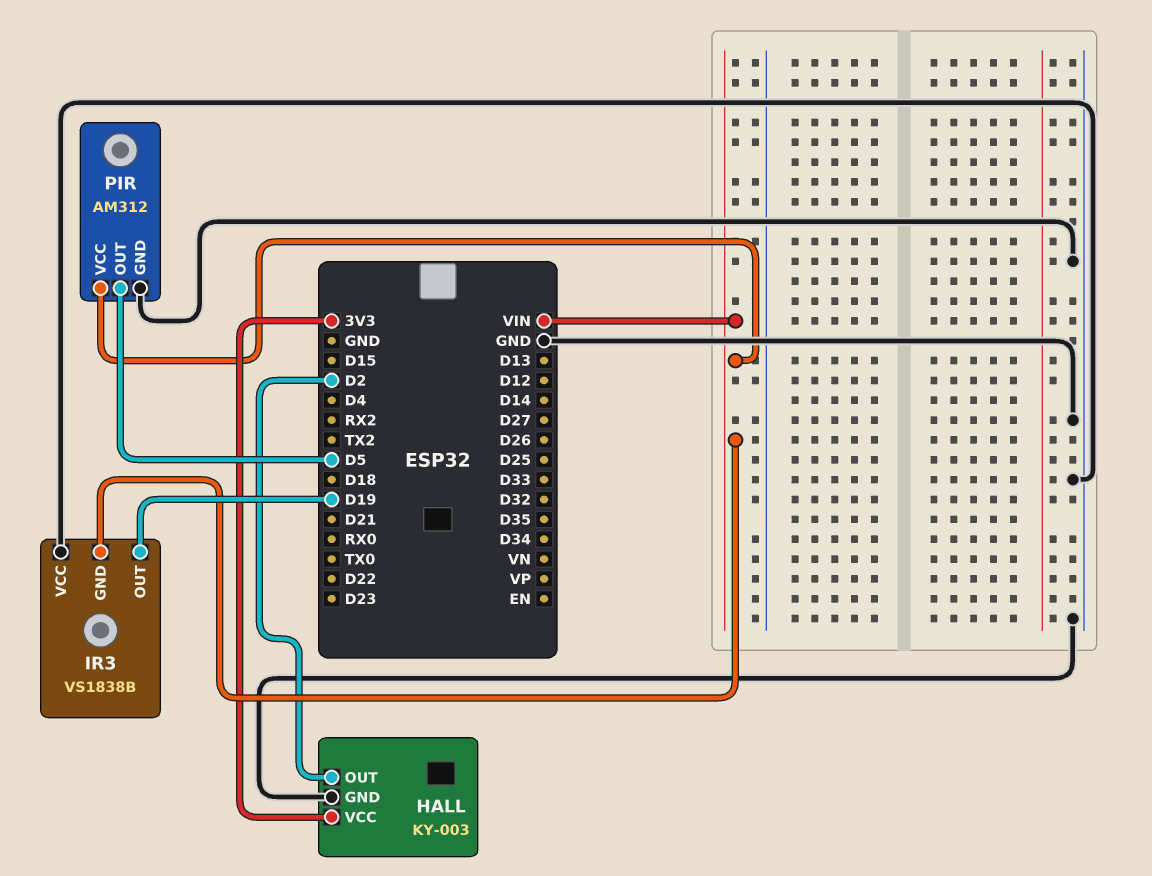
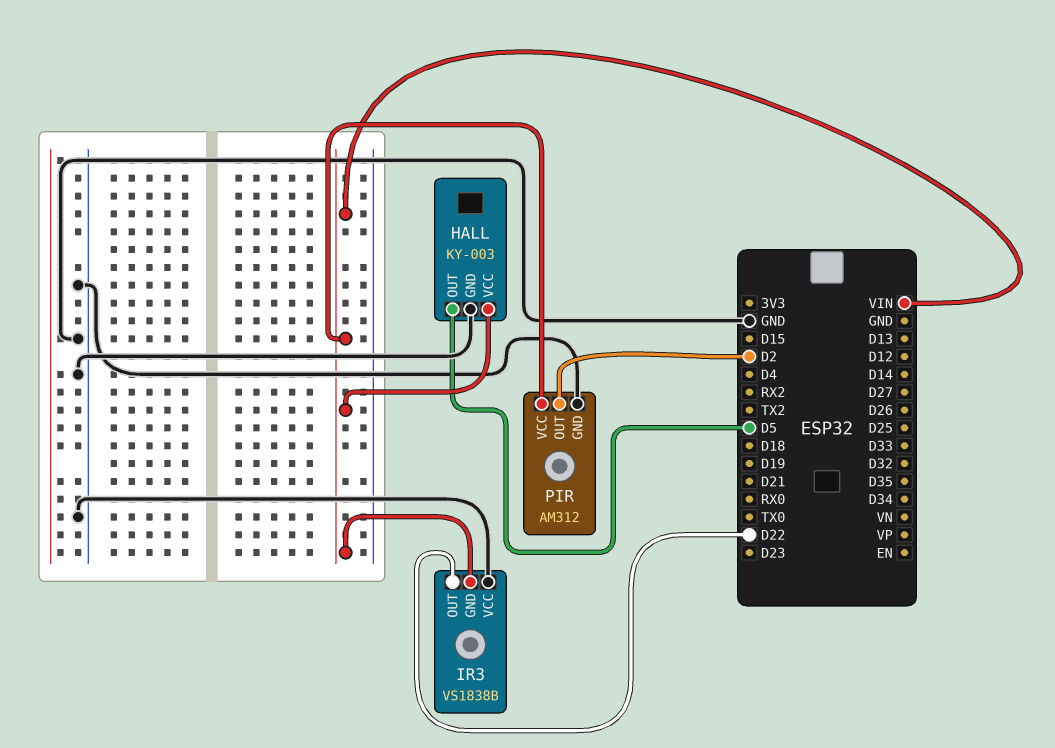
HALL pin OUT: D2 -> D5
HALL pin VCC: 3V3 -> VIN
IR3 pin OUT: D19 -> D22
PIR pin OUT: D5 -> D2

